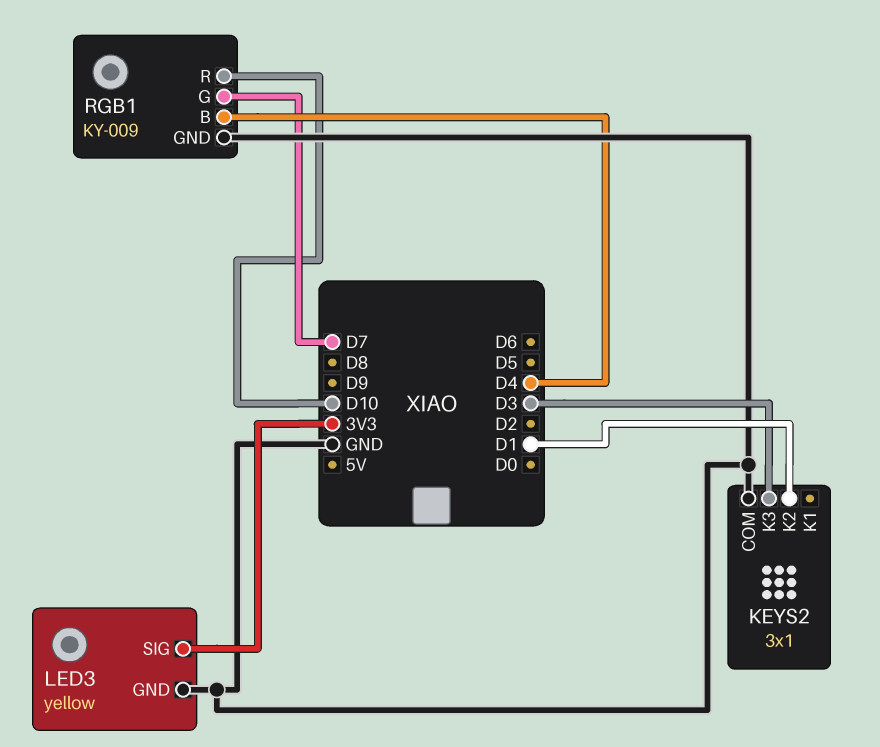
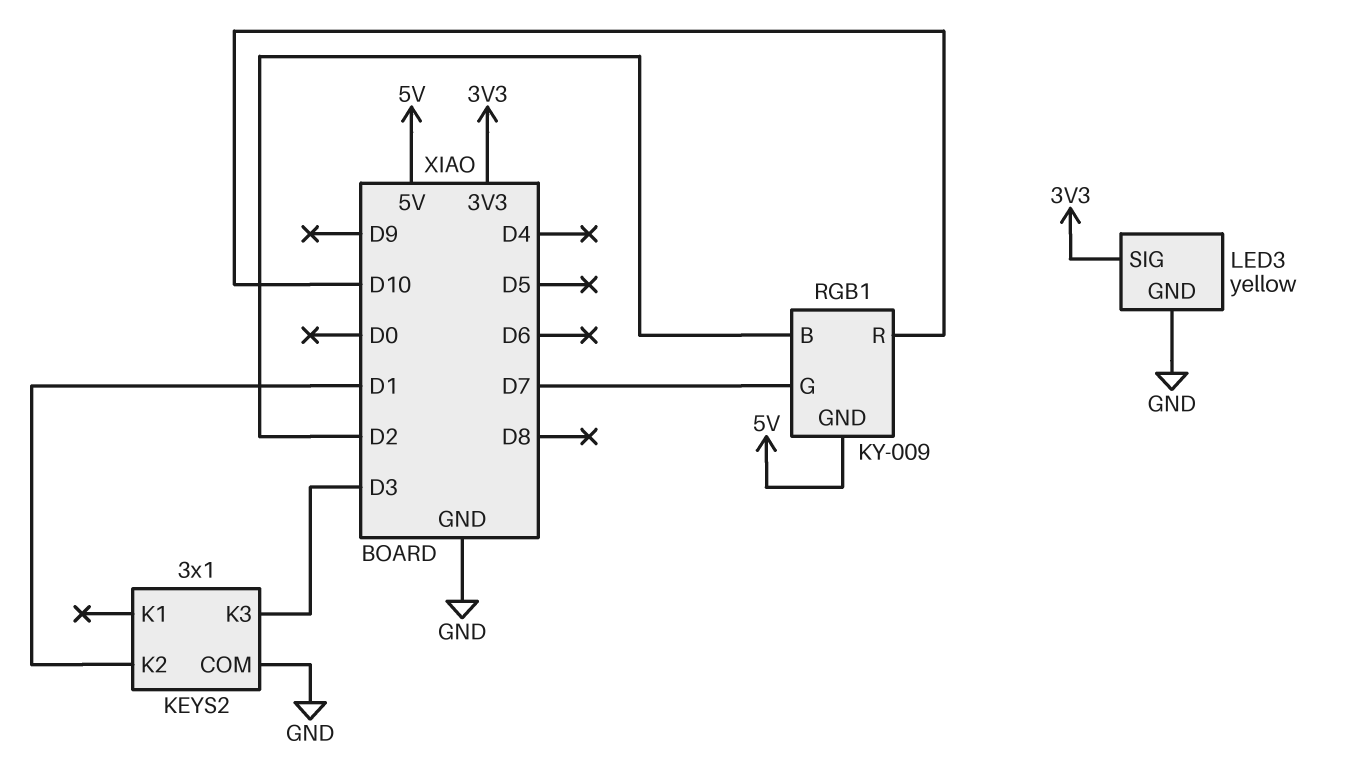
RGB1 pin B: D4 -> D2
RGB1 pin GND: GND -> 5V

